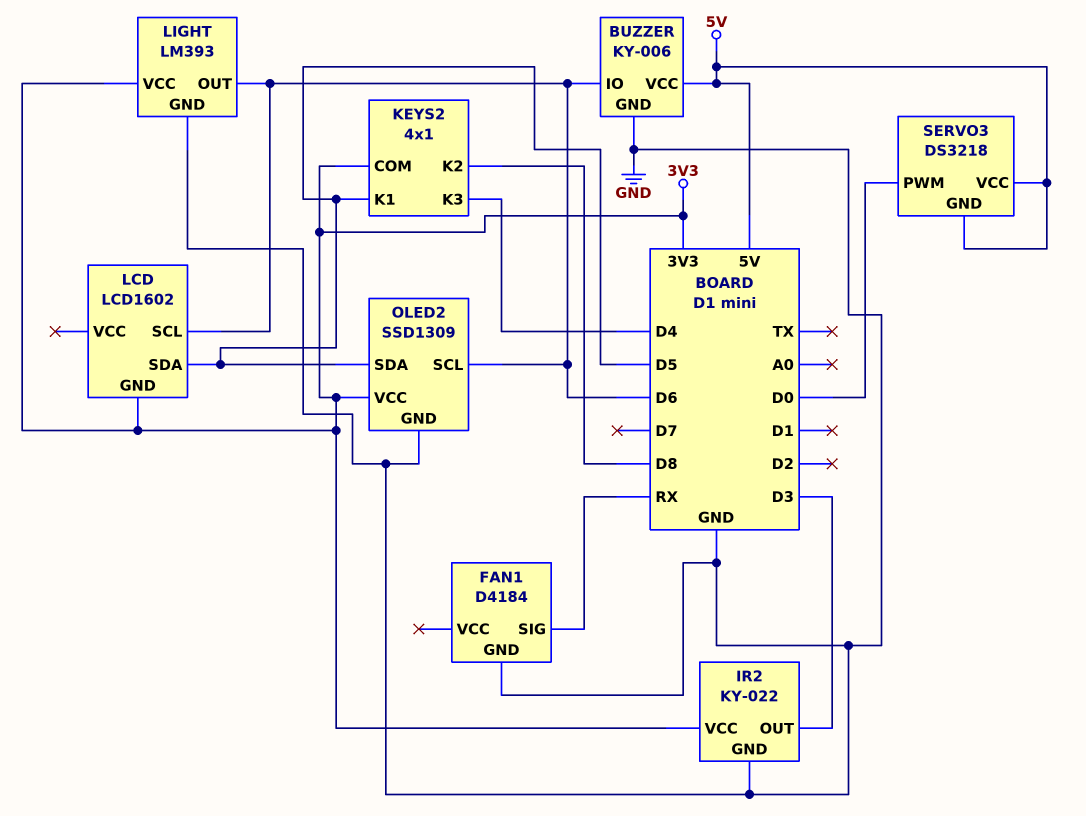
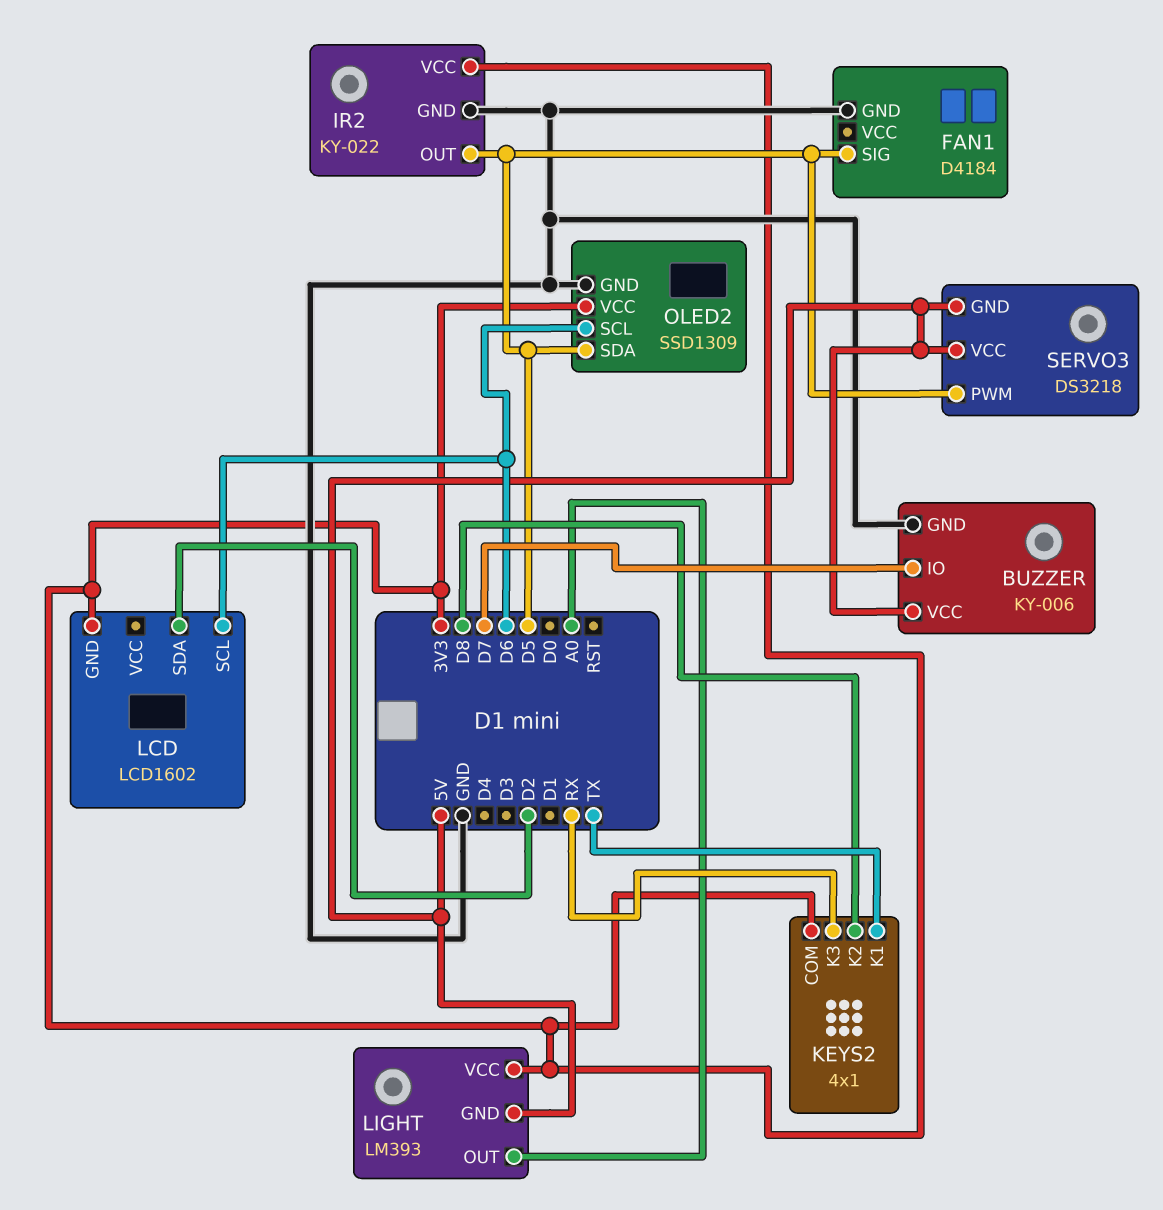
BUZZER pin IO: D6 -> D7
FAN1 pin SIG: RX -> D5
IR2 pin OUT: D3 -> D5
KEYS2 pin K1: D5 -> TX
KEYS2 pin K3: D4 -> RX
LCD pin SDA: D5 -> D2
LIGHT pin GND: GND -> 5V
LIGHT pin OUT: D6 -> A0
SERVO3 pin PWM: D0 -> D5

